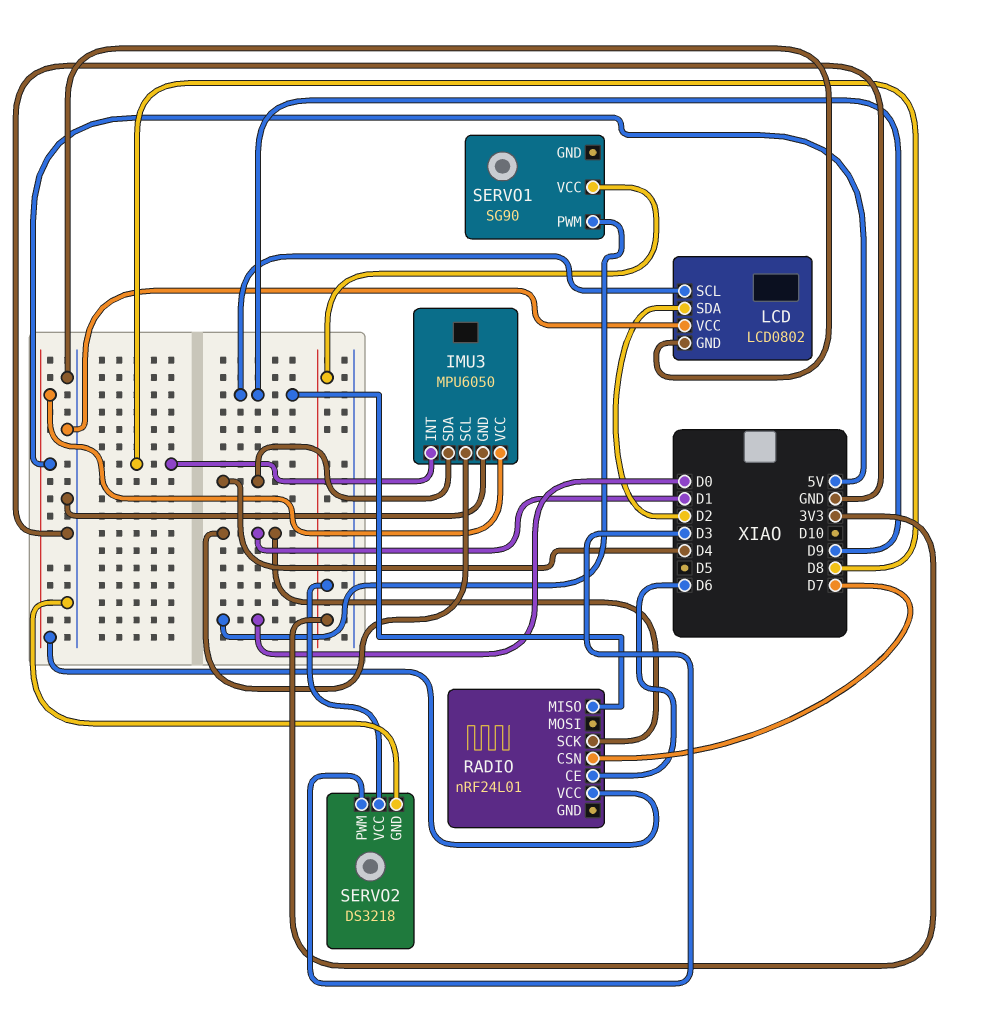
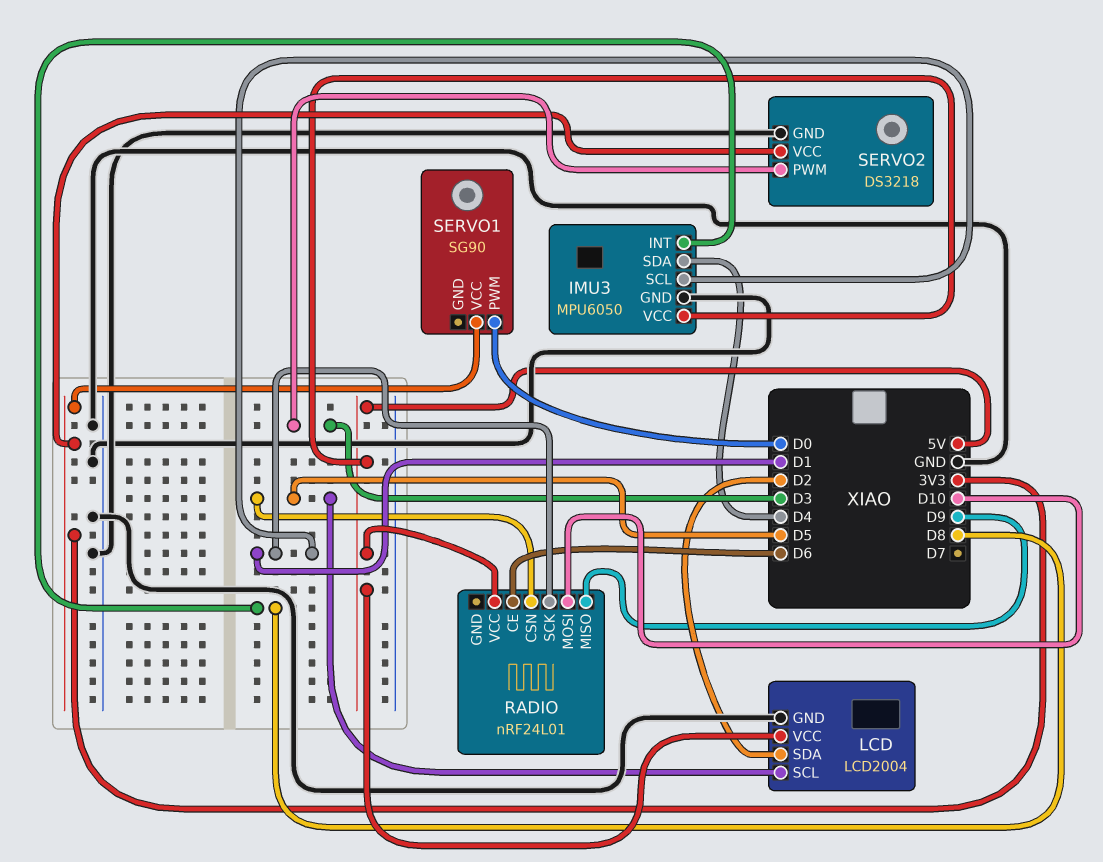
LCD: LCD0802 -> LCD2004
LCD pin SCL: D9 -> D5
LCD pin VCC: GND -> 5V
RADIO pin CSN: D7 -> D5
RADIO pin MOSI: none -> D10

